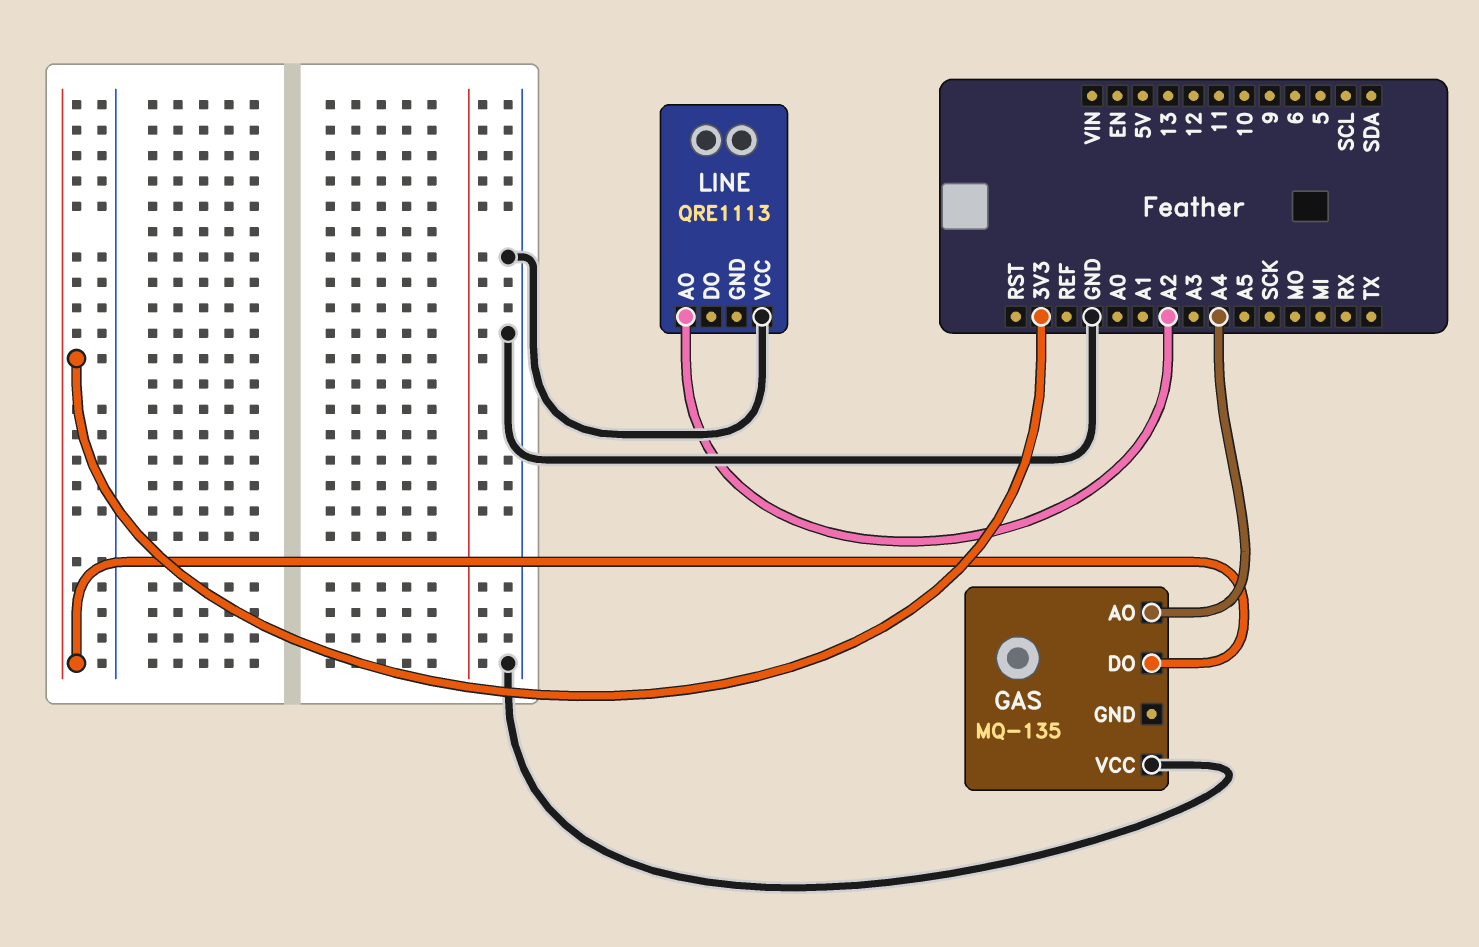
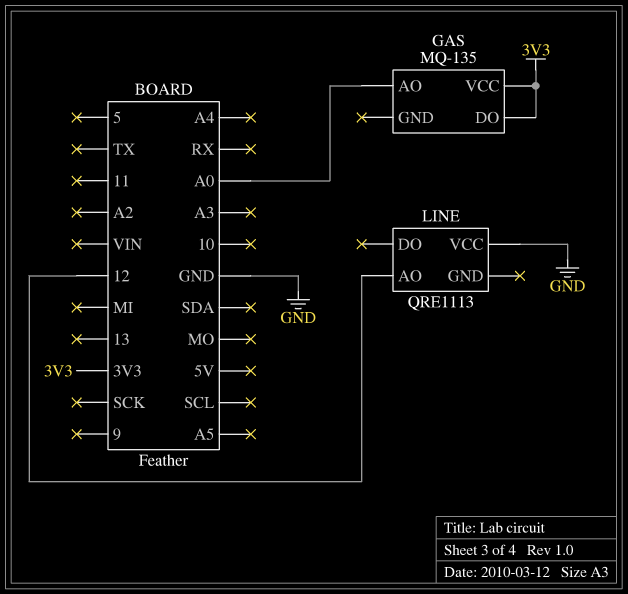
GAS pin AO: A4 -> A0
GAS pin VCC: GND -> 3V3
LINE pin AO: A2 -> 12

